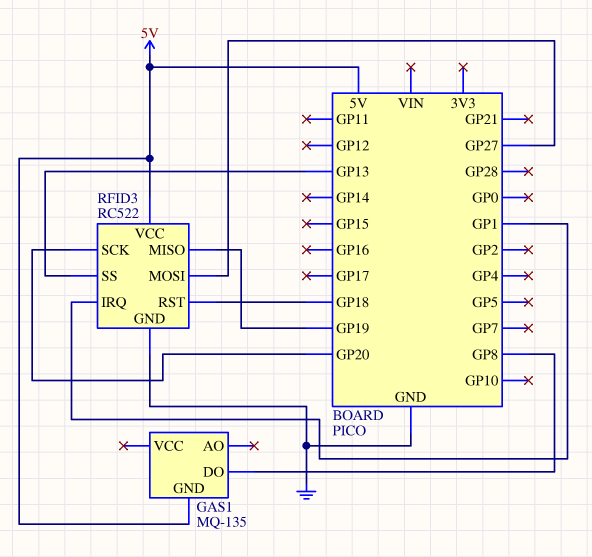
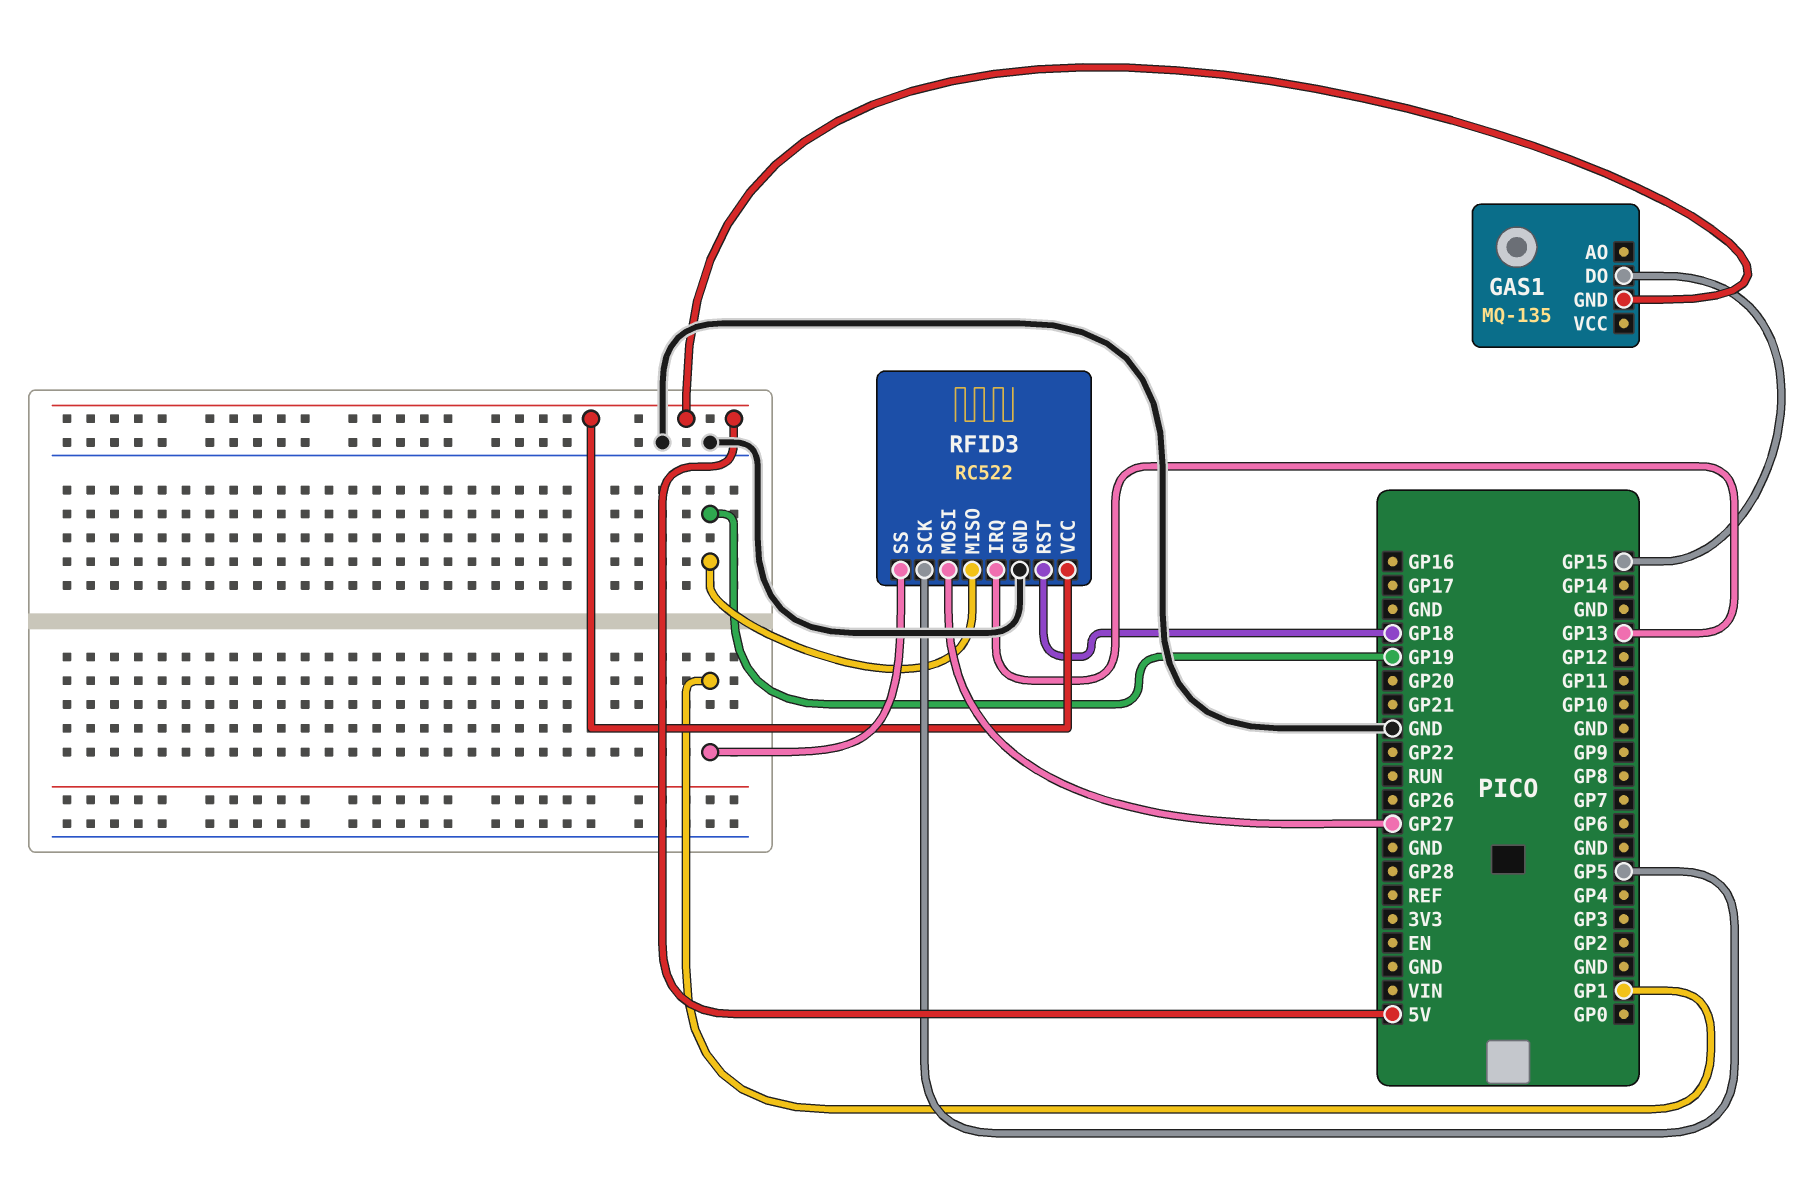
GAS1 pin DO: GP8 -> GP15
RFID3 pin IRQ: GP1 -> GP13
RFID3 pin SCK: GP20 -> GP5
RFID3 pin SS: GP13 -> GP1

